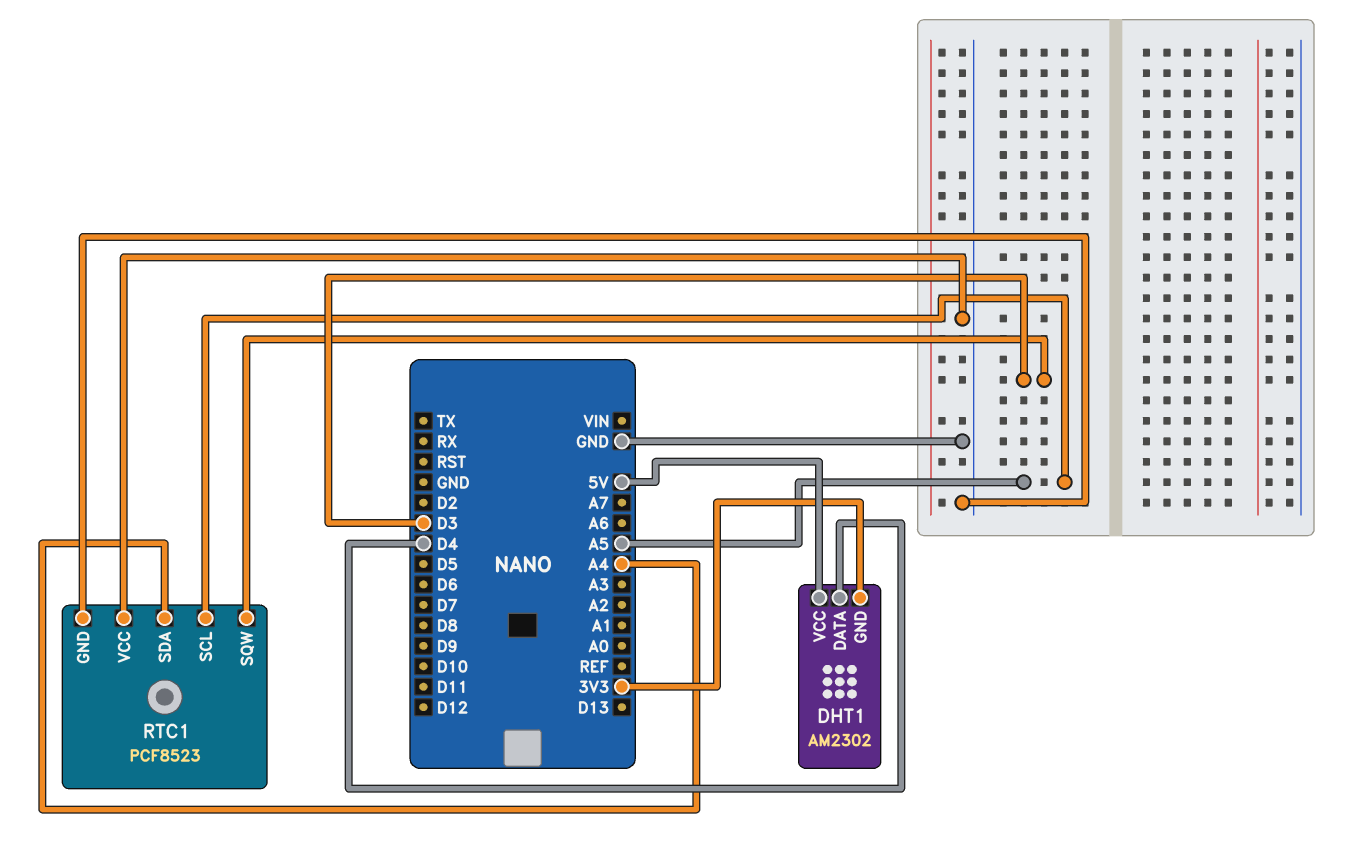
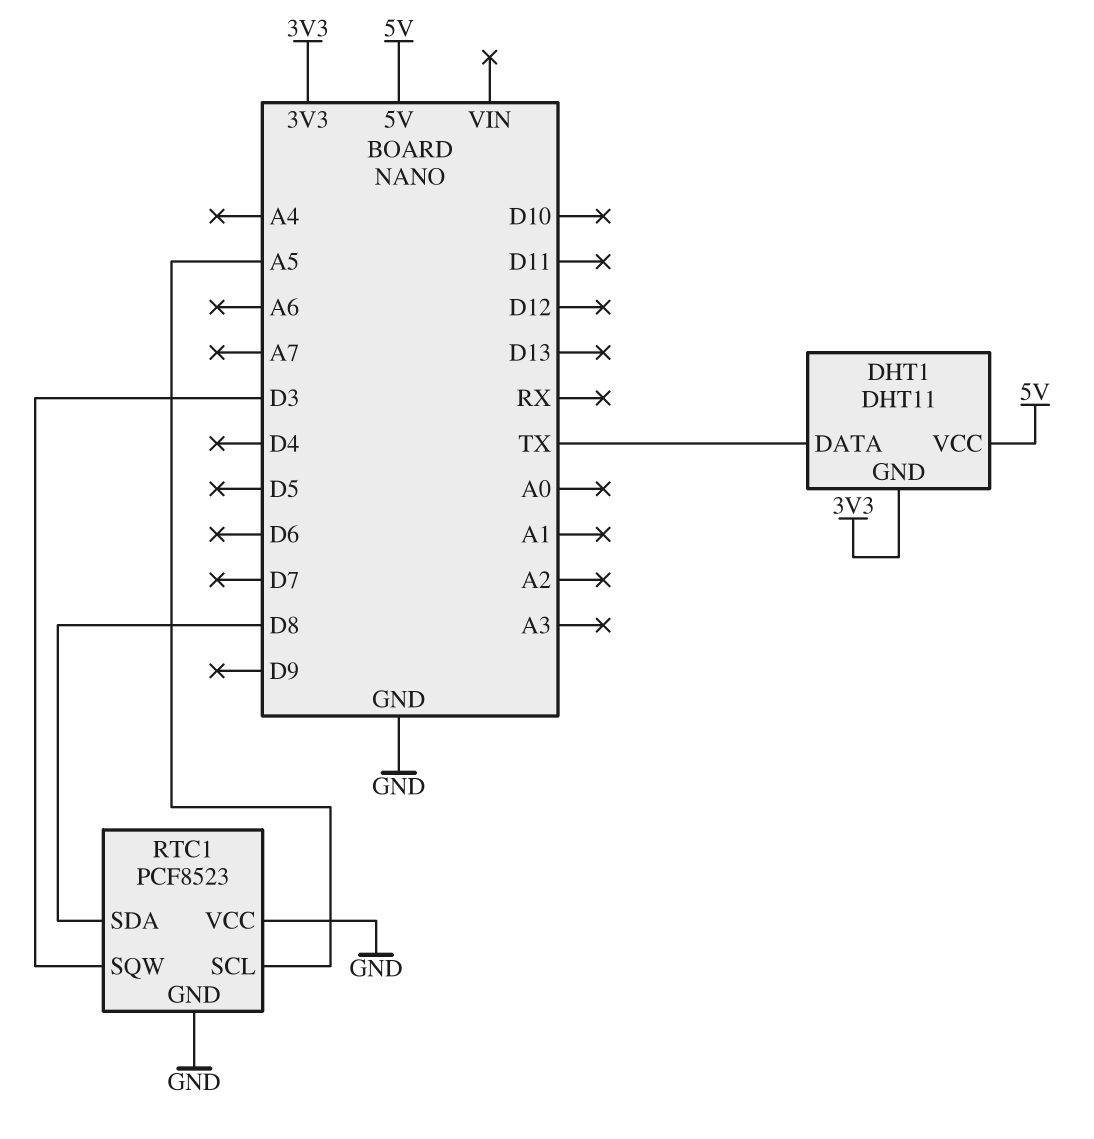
DHT1: AM2302 -> DHT11
DHT1 pin DATA: D4 -> TX
RTC1 pin SDA: A4 -> D8

